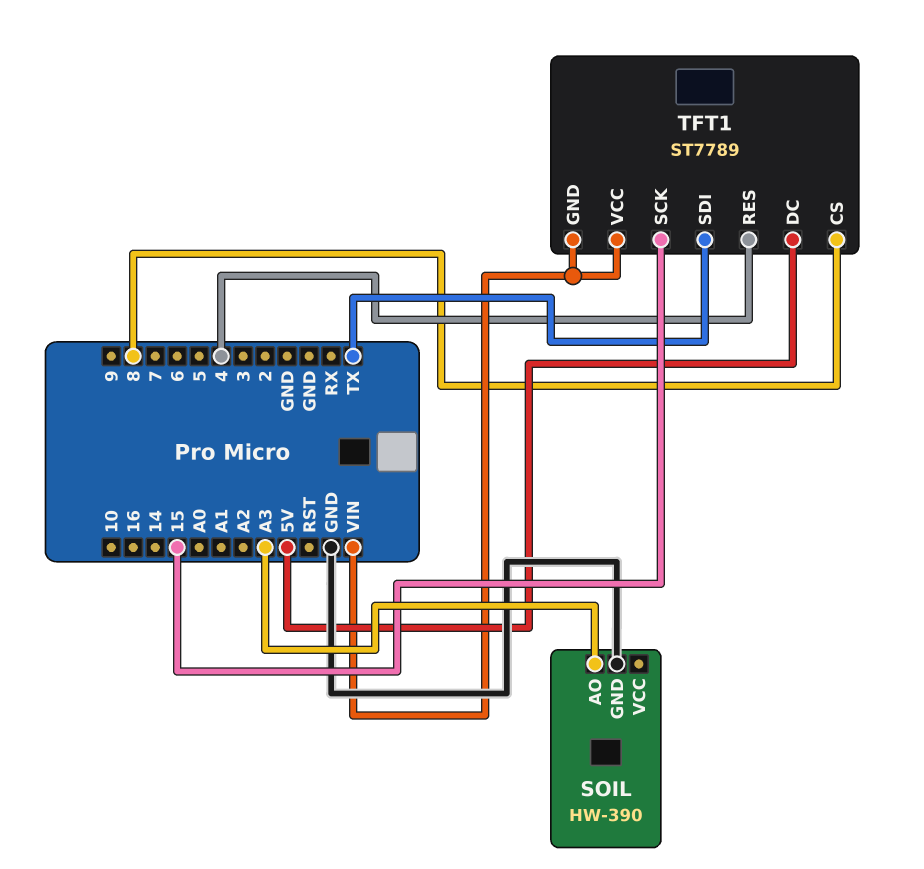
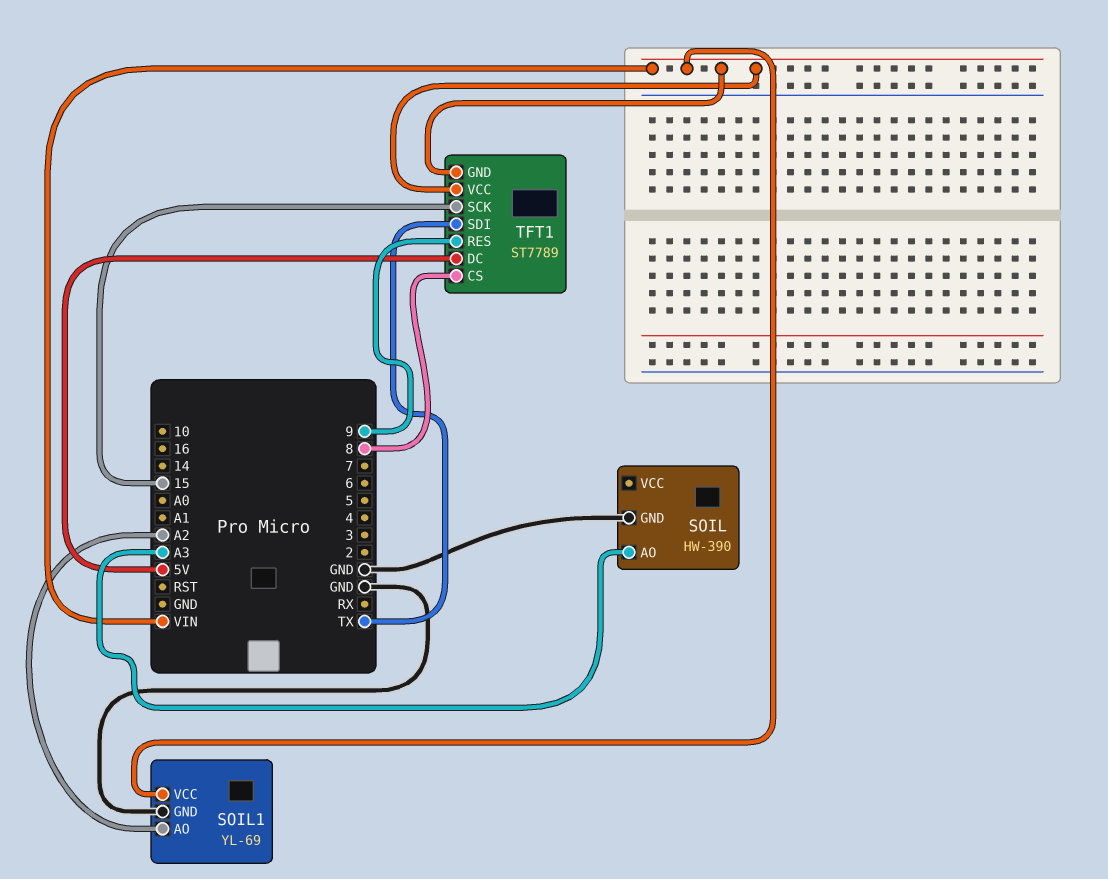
SOIL1: none -> YL-69
SOIL1 pin AO: none -> A2
SOIL1 pin GND: none -> GND
SOIL1 pin VCC: none -> VIN
TFT1 pin RES: 4 -> 9

